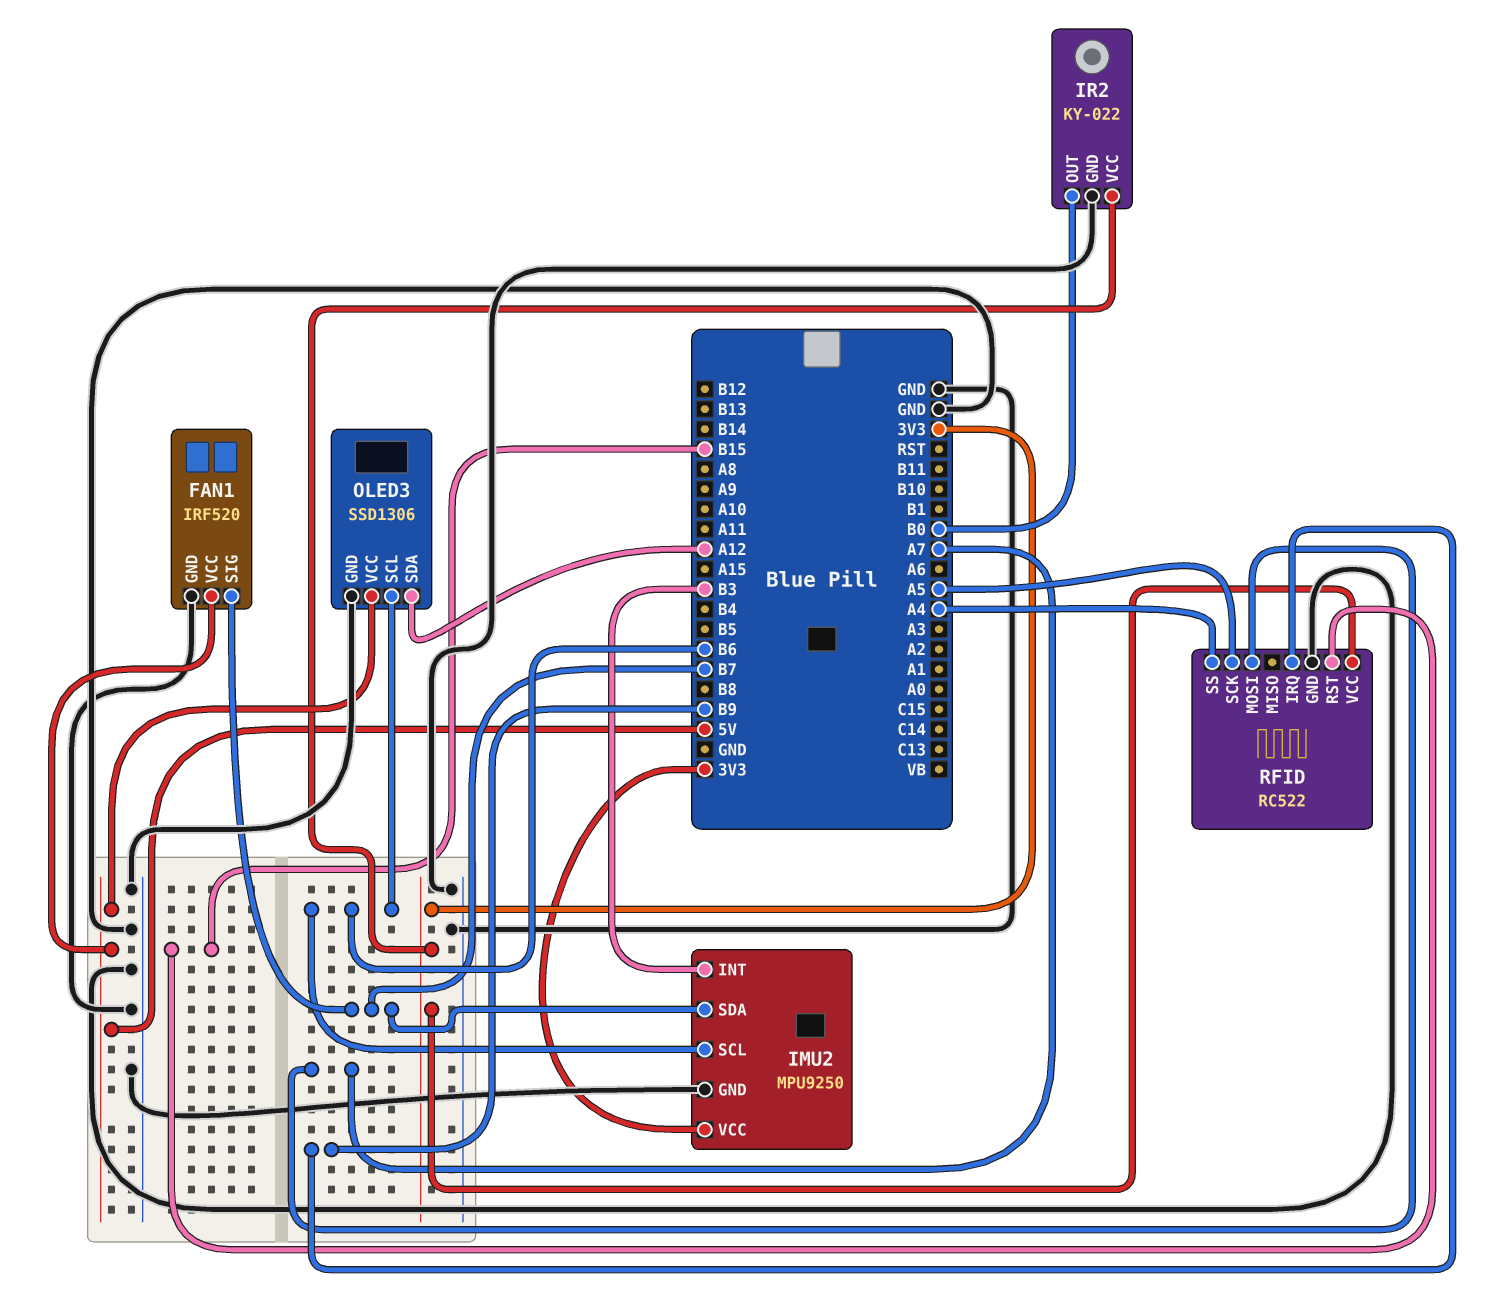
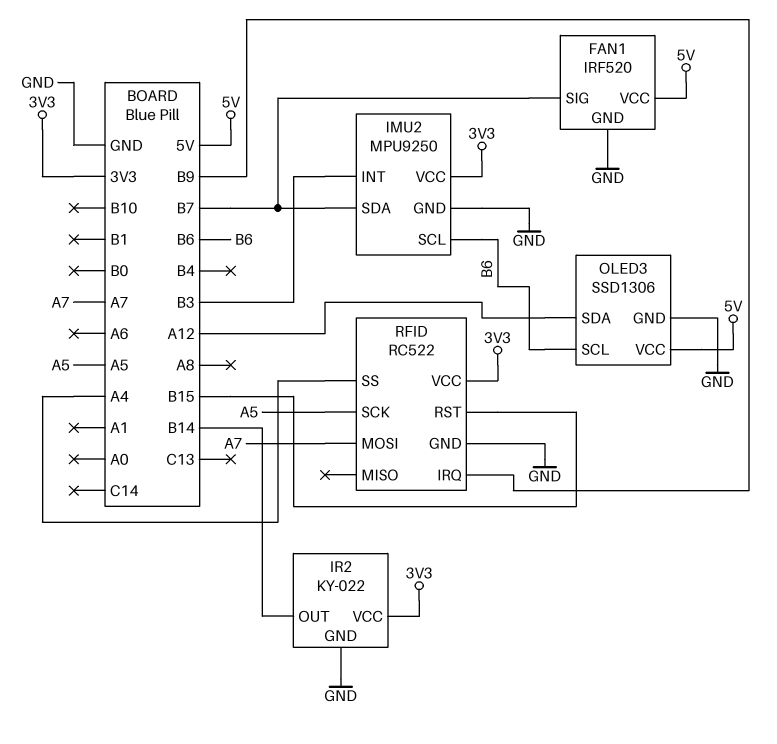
IR2 pin OUT: B0 -> B14

